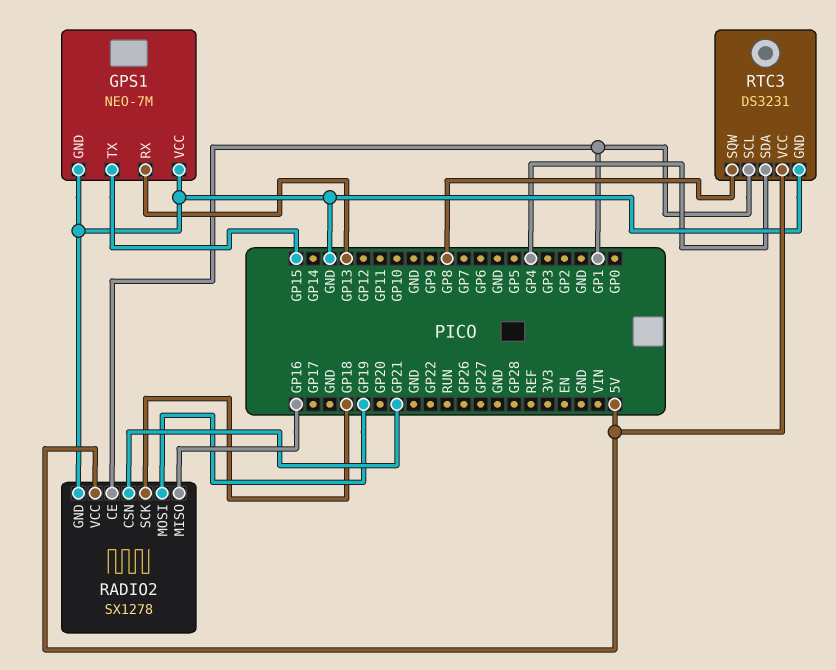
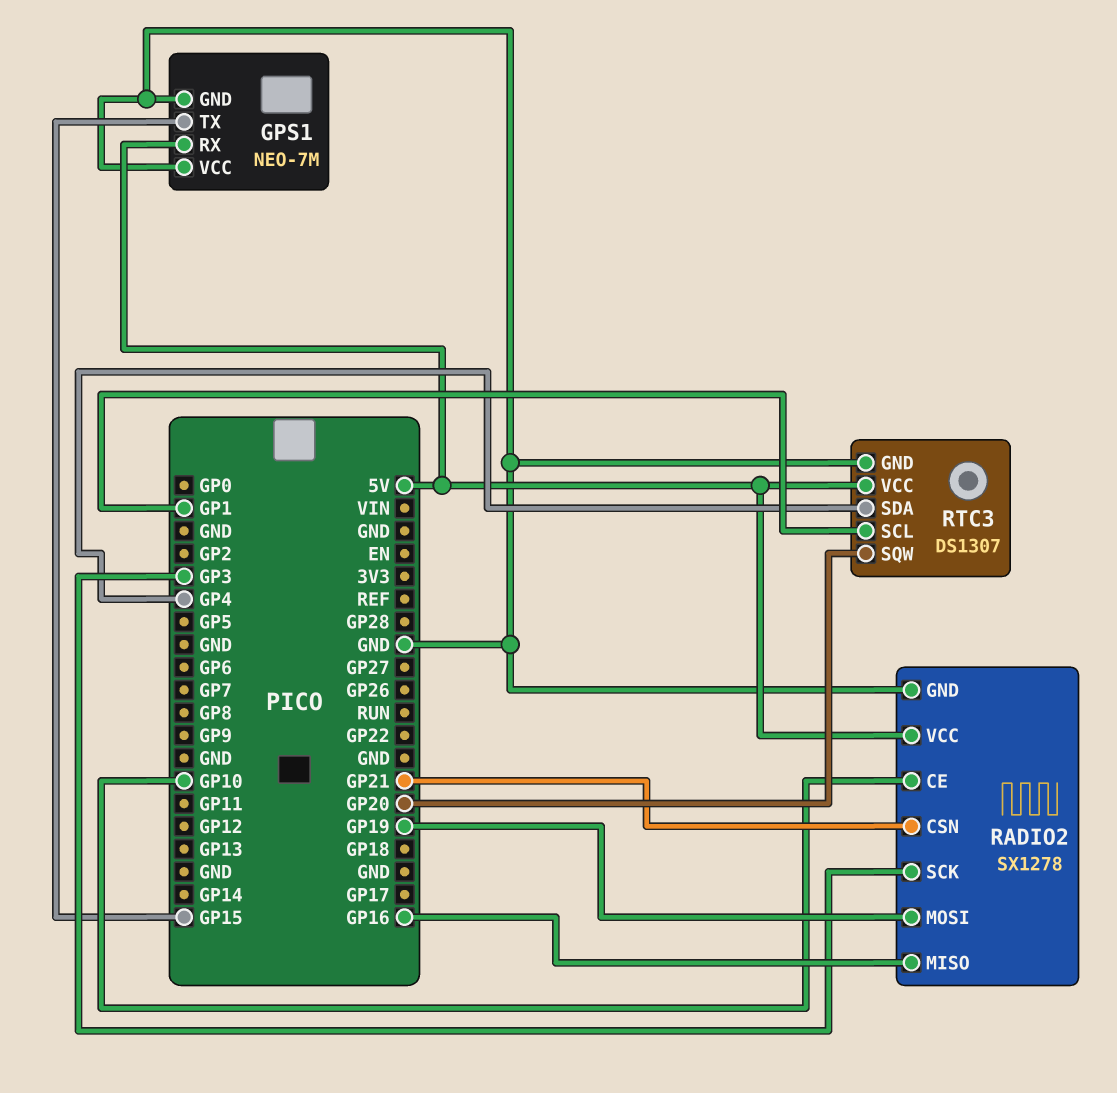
GPS1 pin RX: GP13 -> 5V
RADIO2 pin CE: GP1 -> GP10
RADIO2 pin SCK: GP18 -> GP3
RTC3: DS3231 -> DS1307
RTC3 pin SQW: GP8 -> GP20

